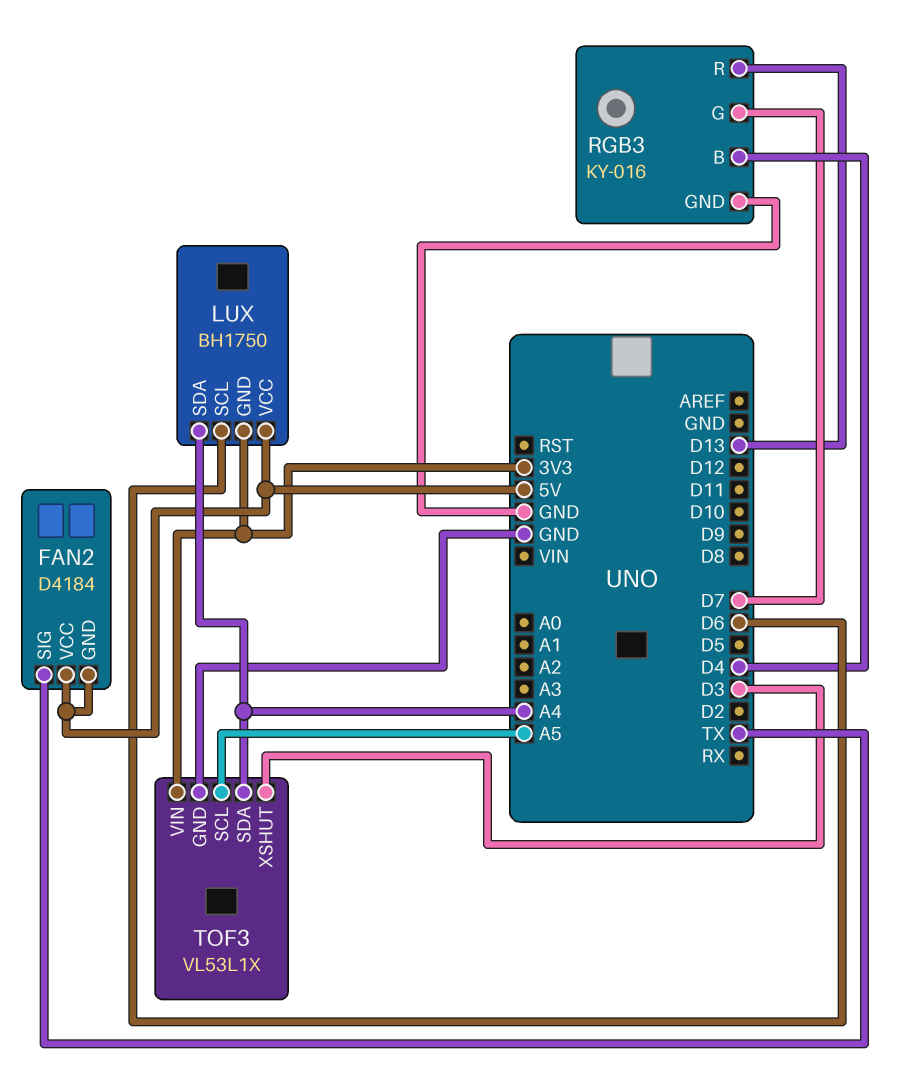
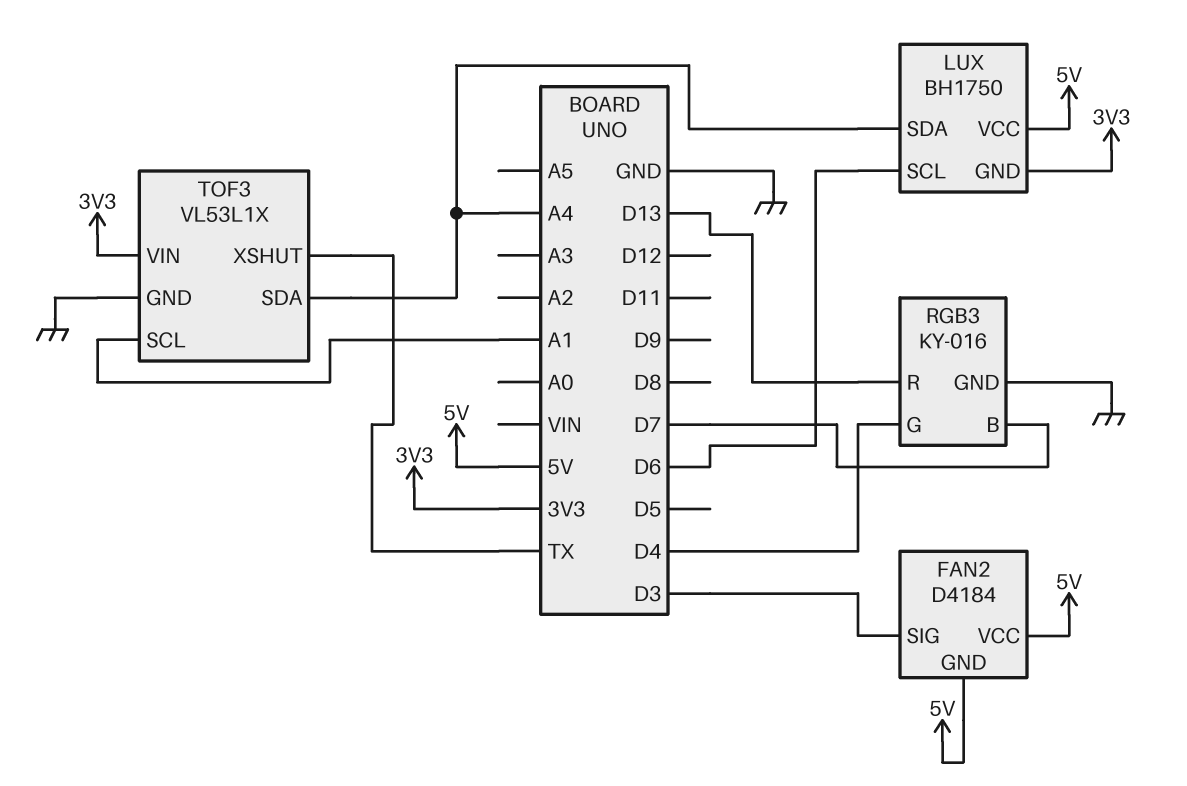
FAN2 pin SIG: TX -> D3
RGB3 pin B: D4 -> D7
RGB3 pin G: D7 -> D4
TOF3 pin SCL: A5 -> A1
TOF3 pin XSHUT: D3 -> TX

